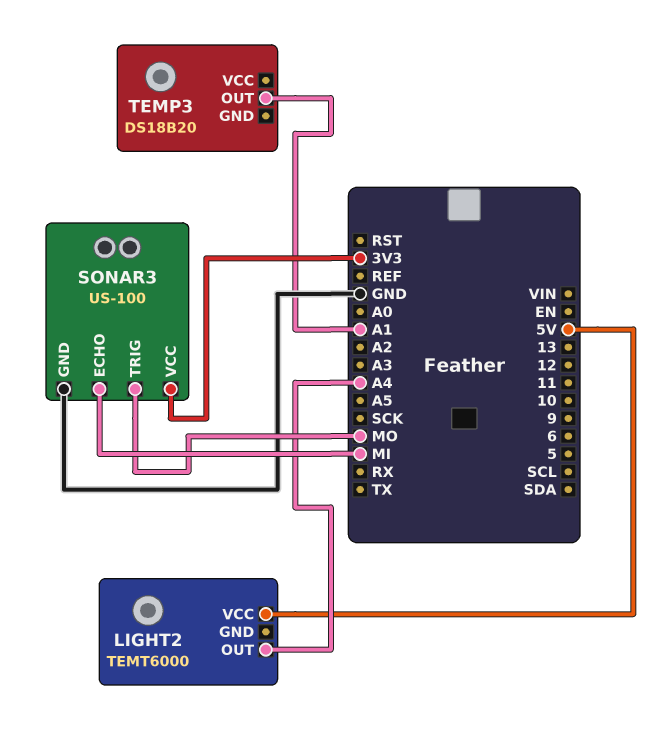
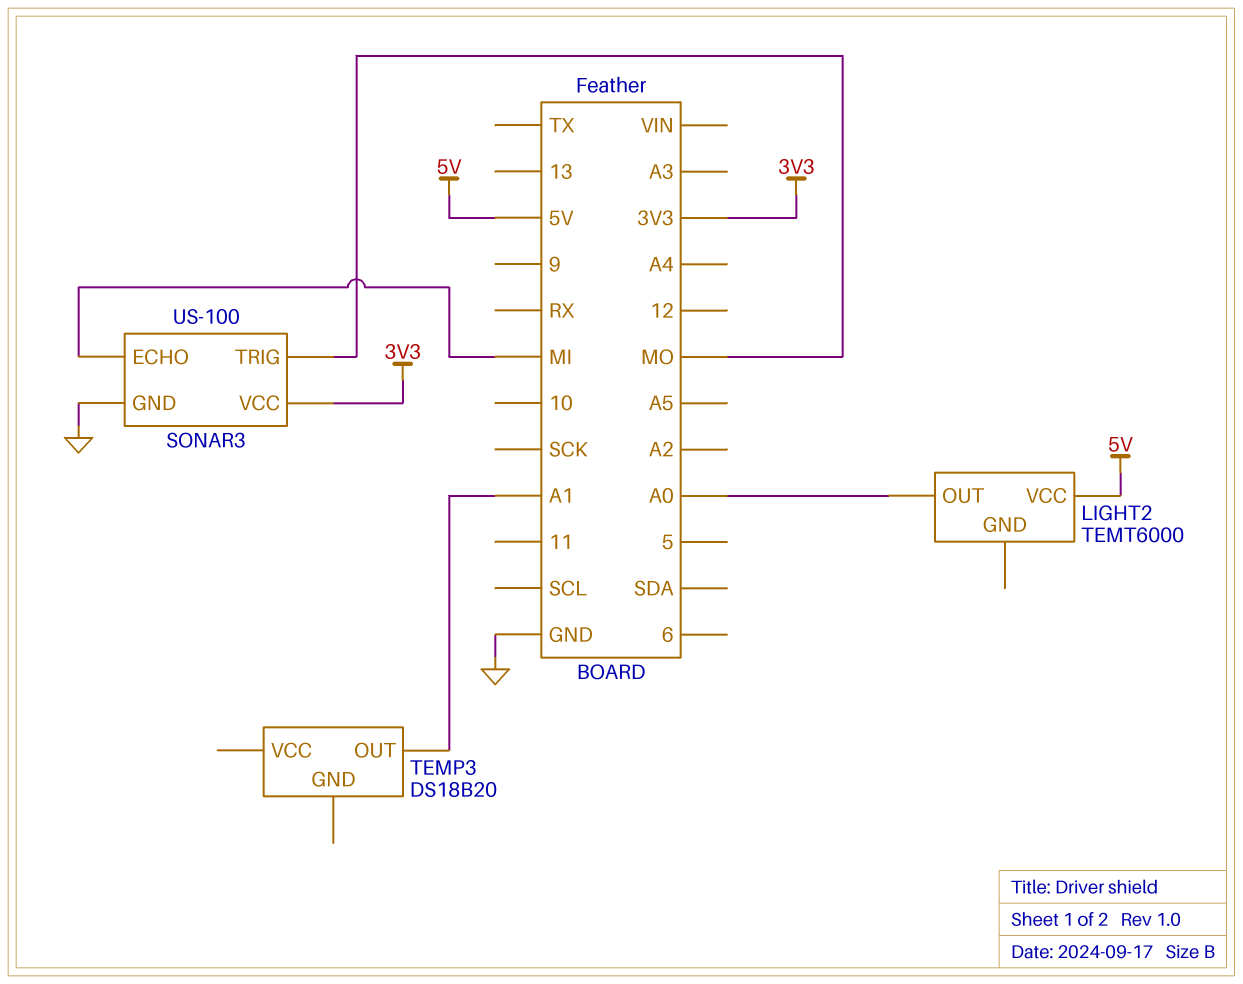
LIGHT2 pin OUT: A4 -> A0

